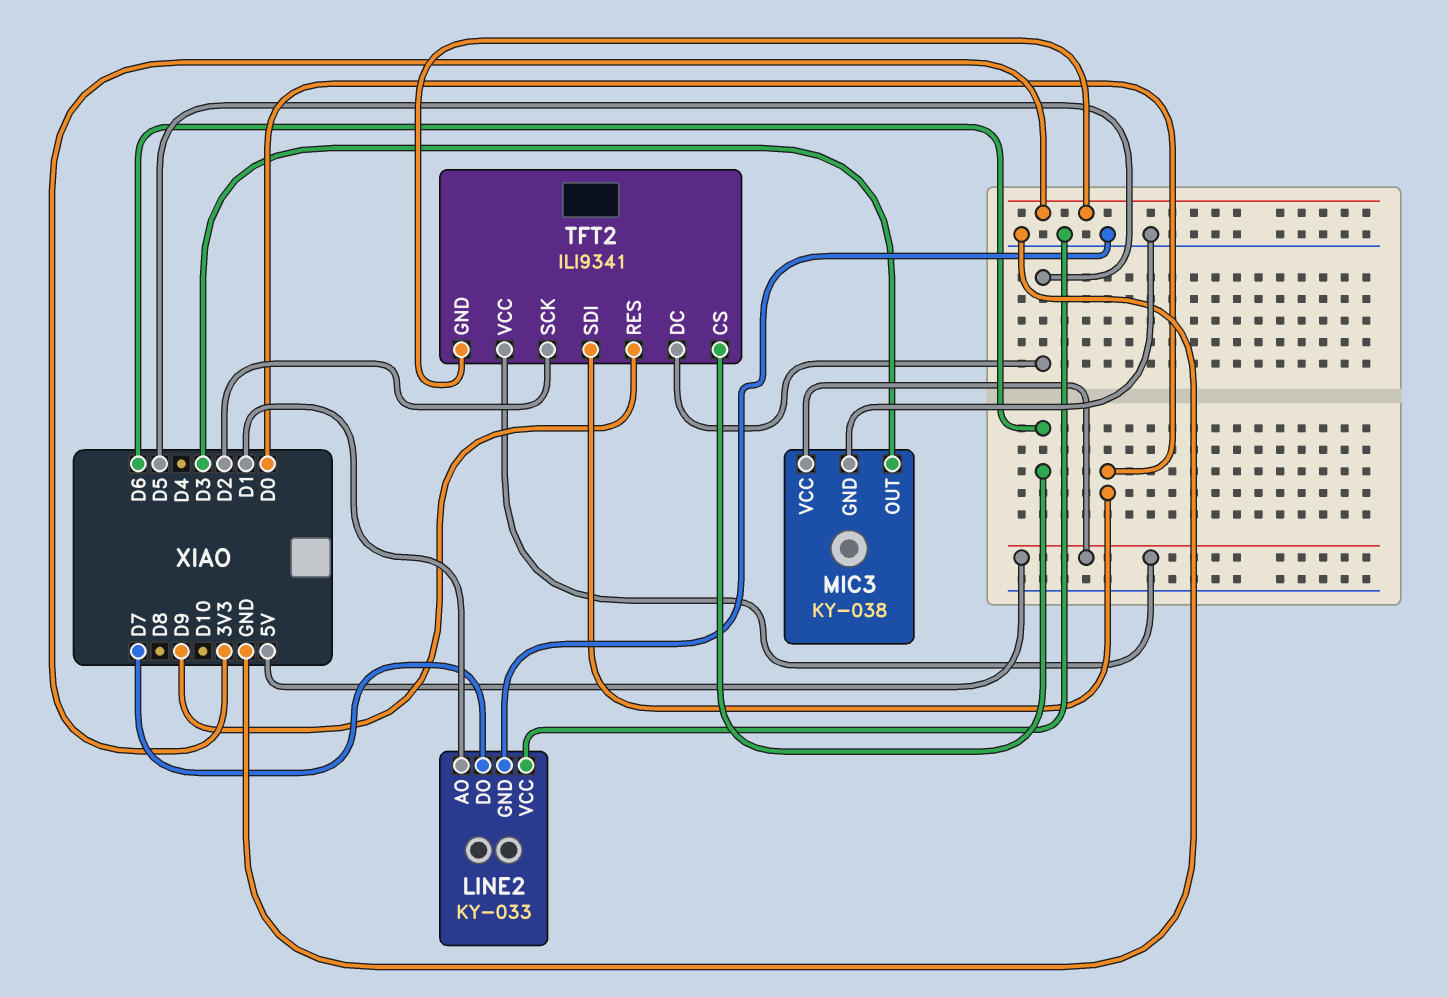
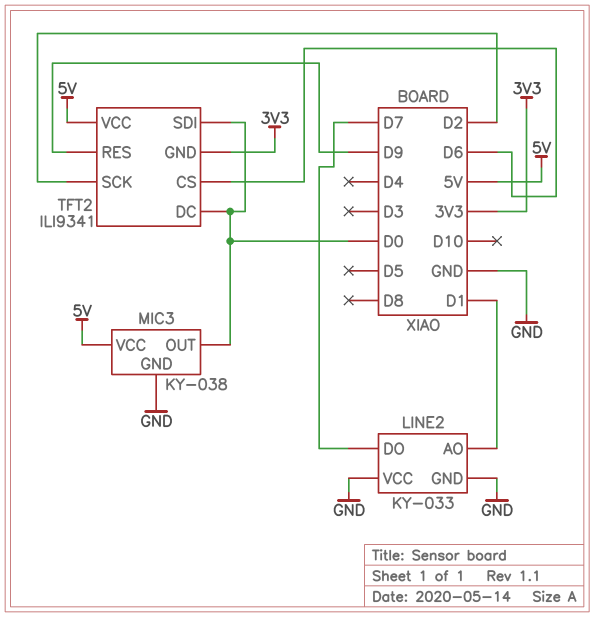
MIC3 pin OUT: D3 -> D0
TFT2 pin DC: D5 -> D0

